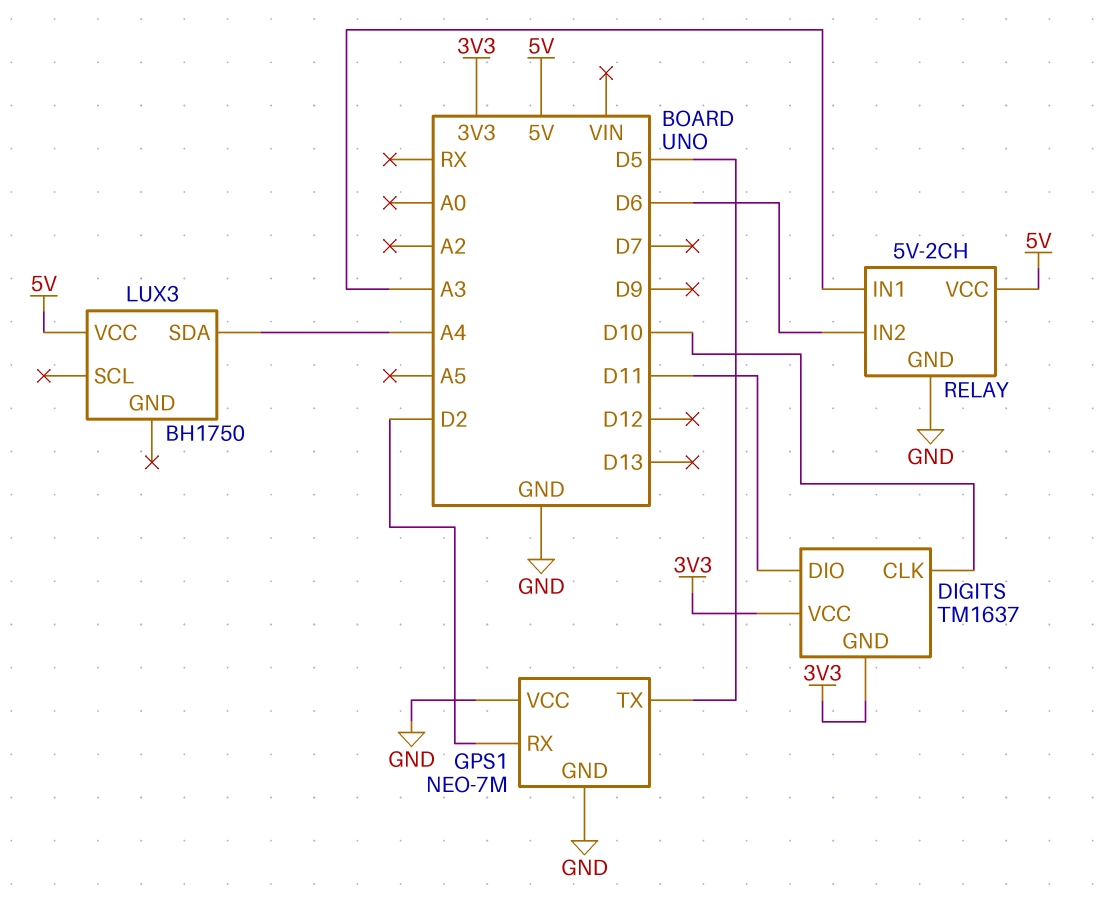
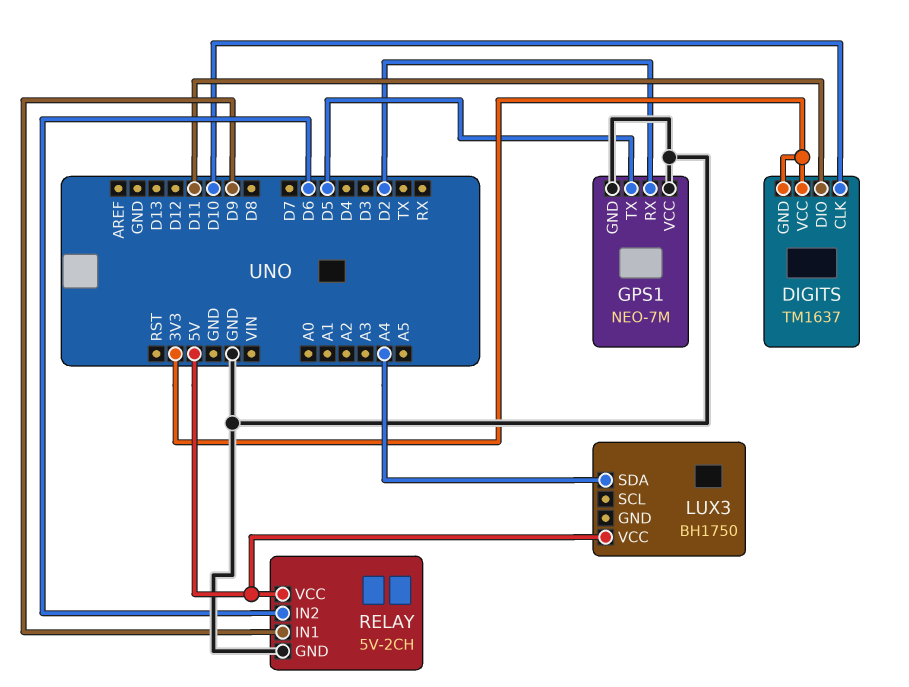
RELAY pin IN1: A3 -> D9

